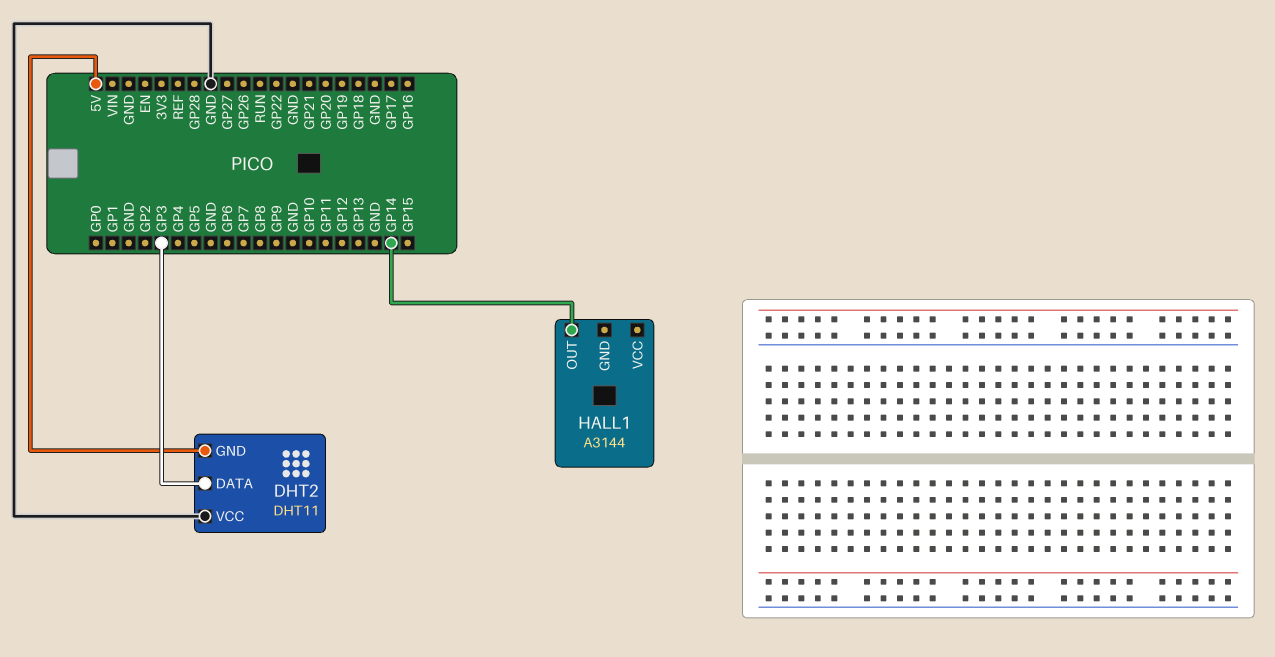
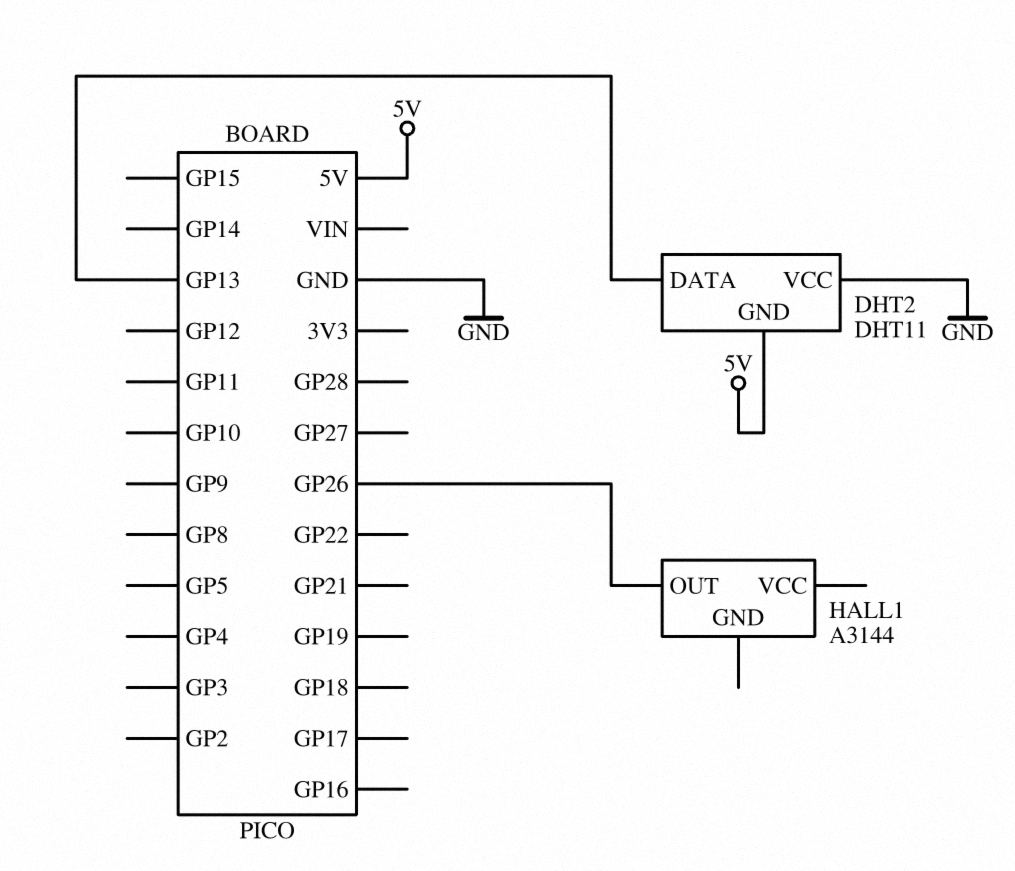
DHT2 pin DATA: GP3 -> GP13
HALL1 pin OUT: GP14 -> GP26

